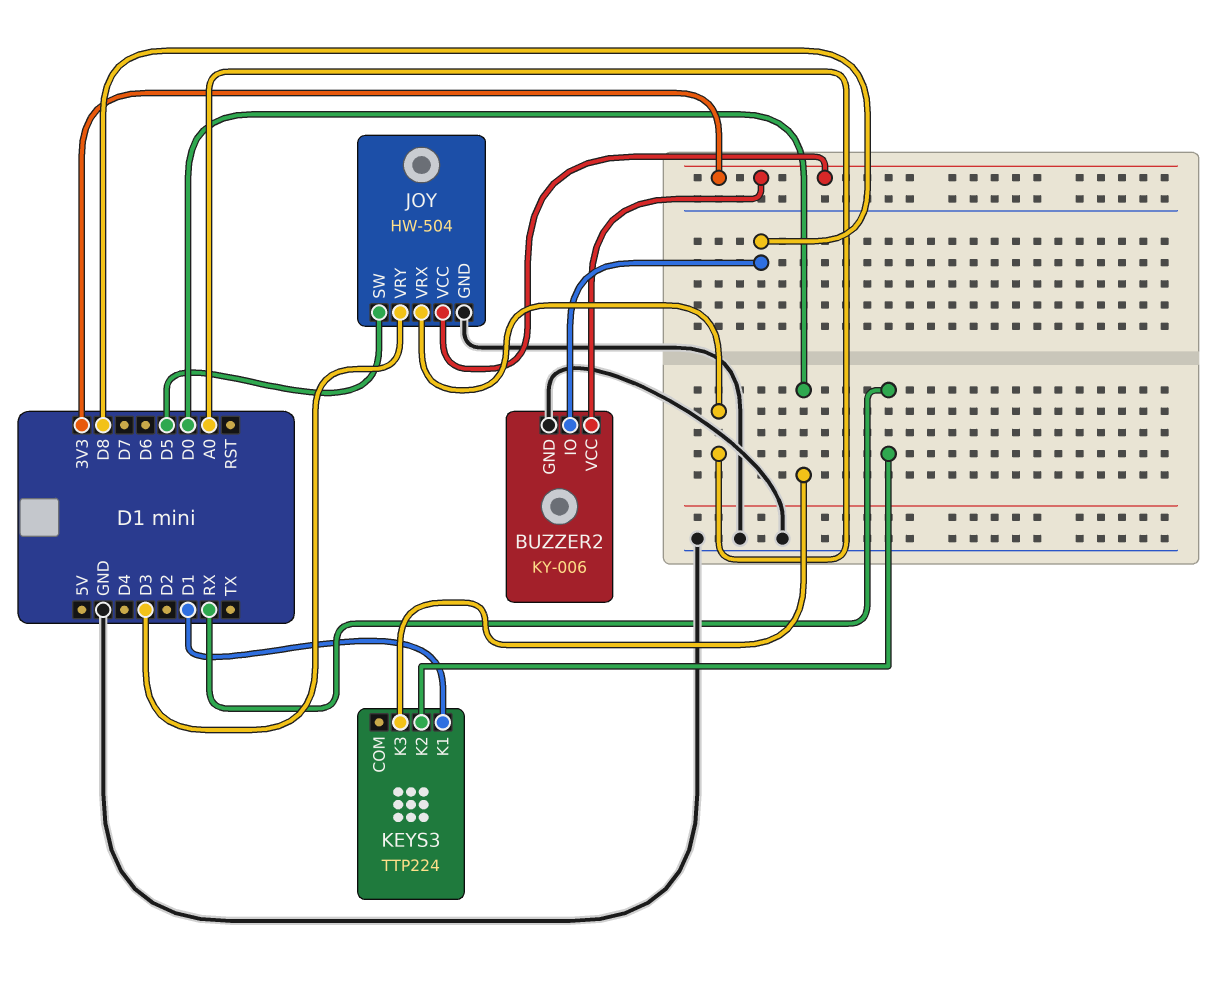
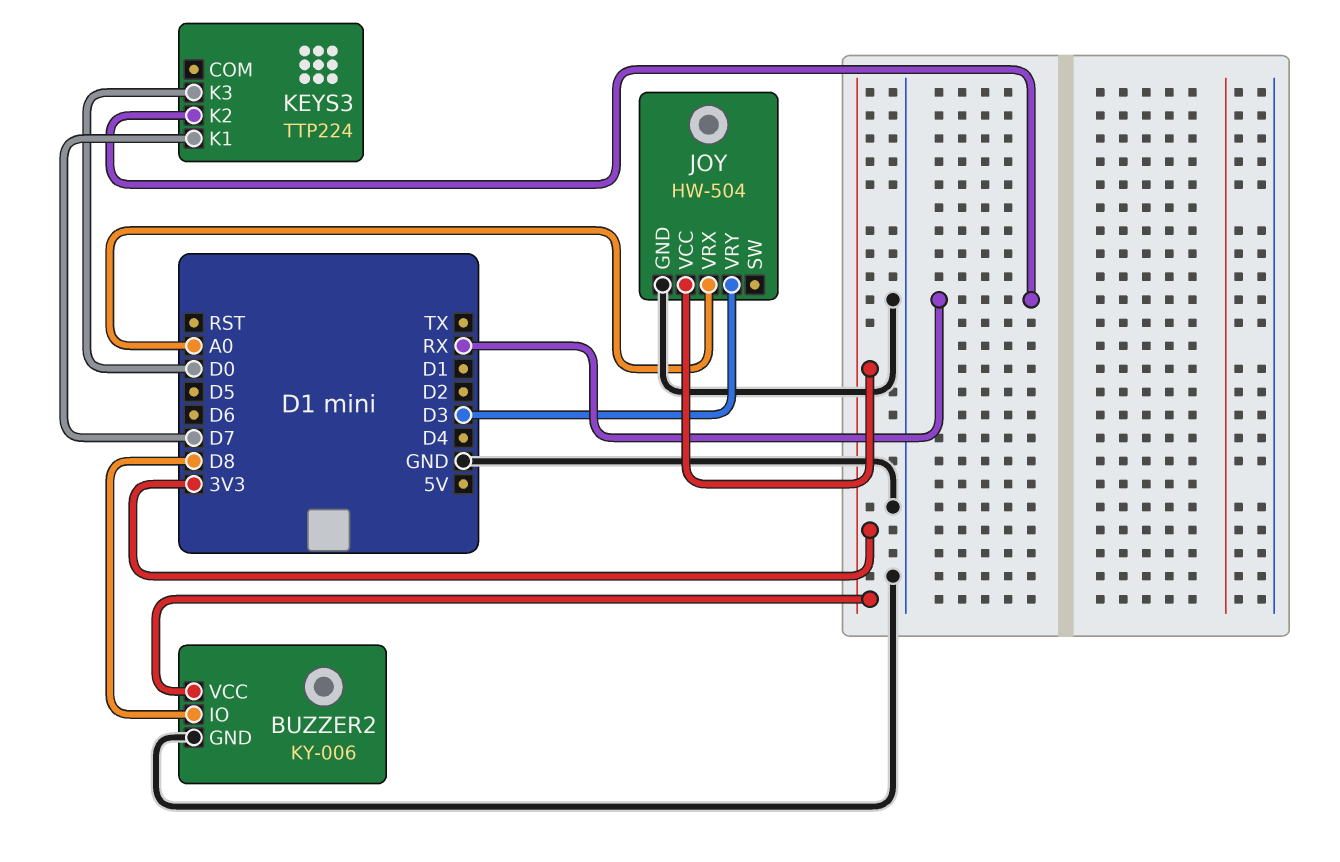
JOY pin SW: D5 -> none
KEYS3 pin K1: D1 -> D7

